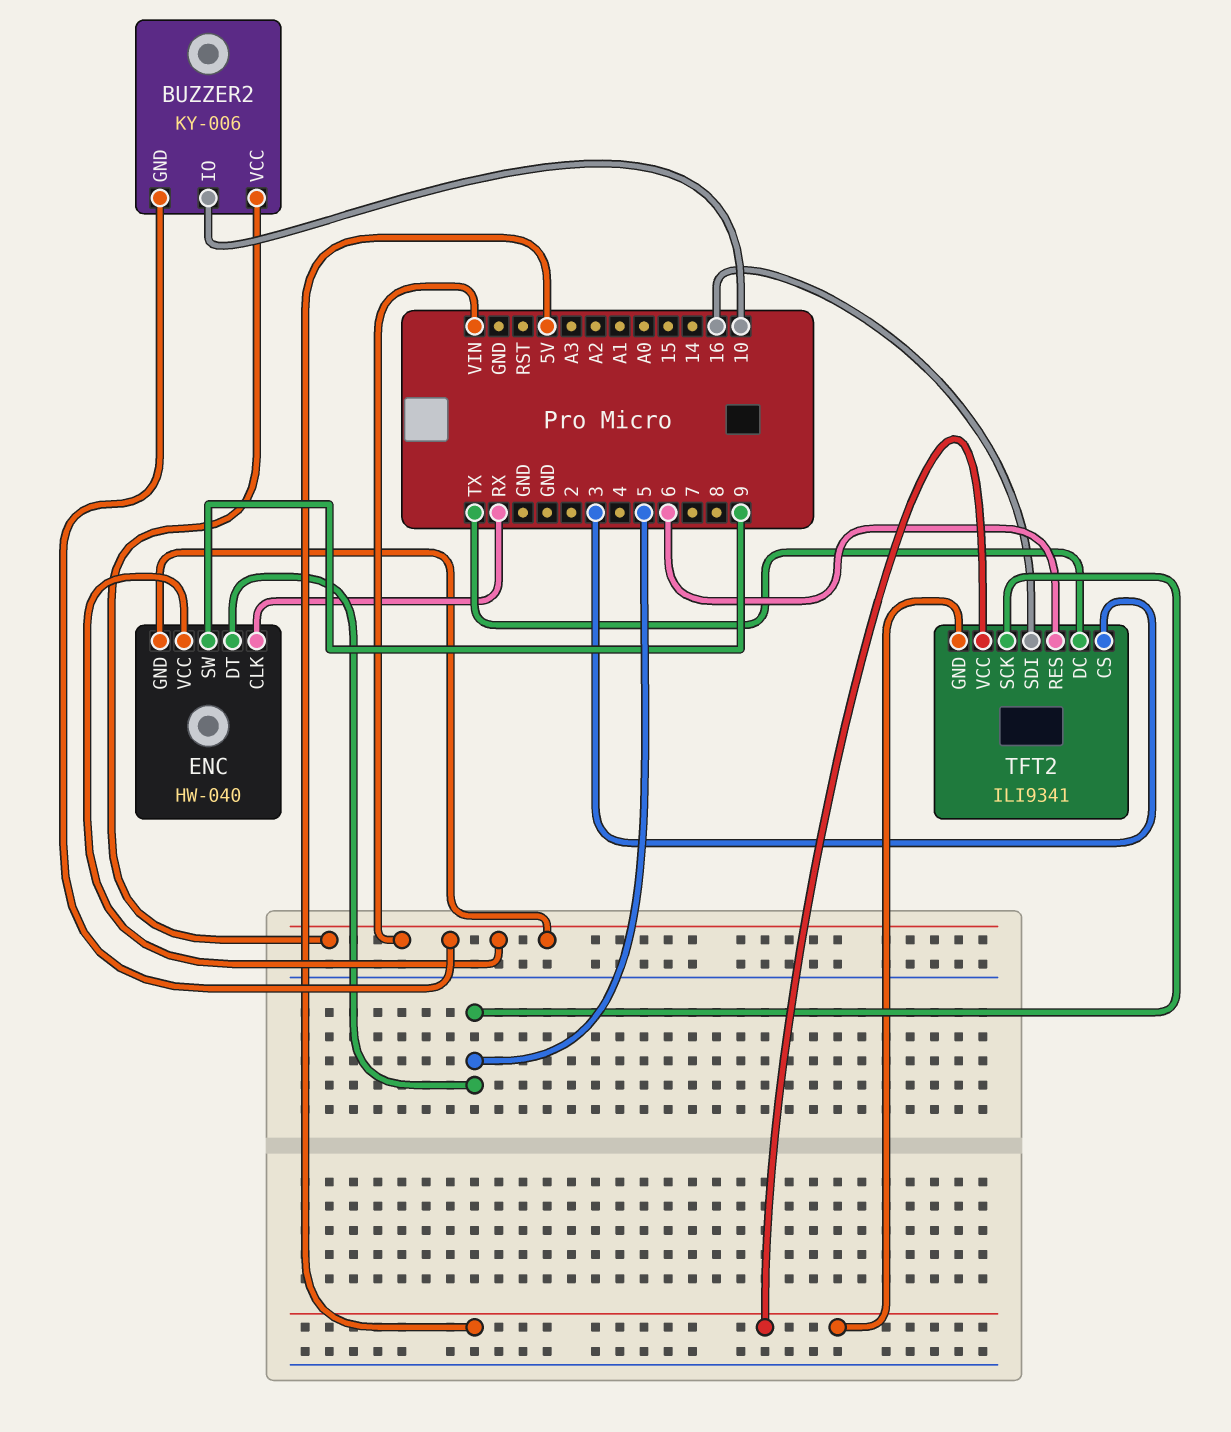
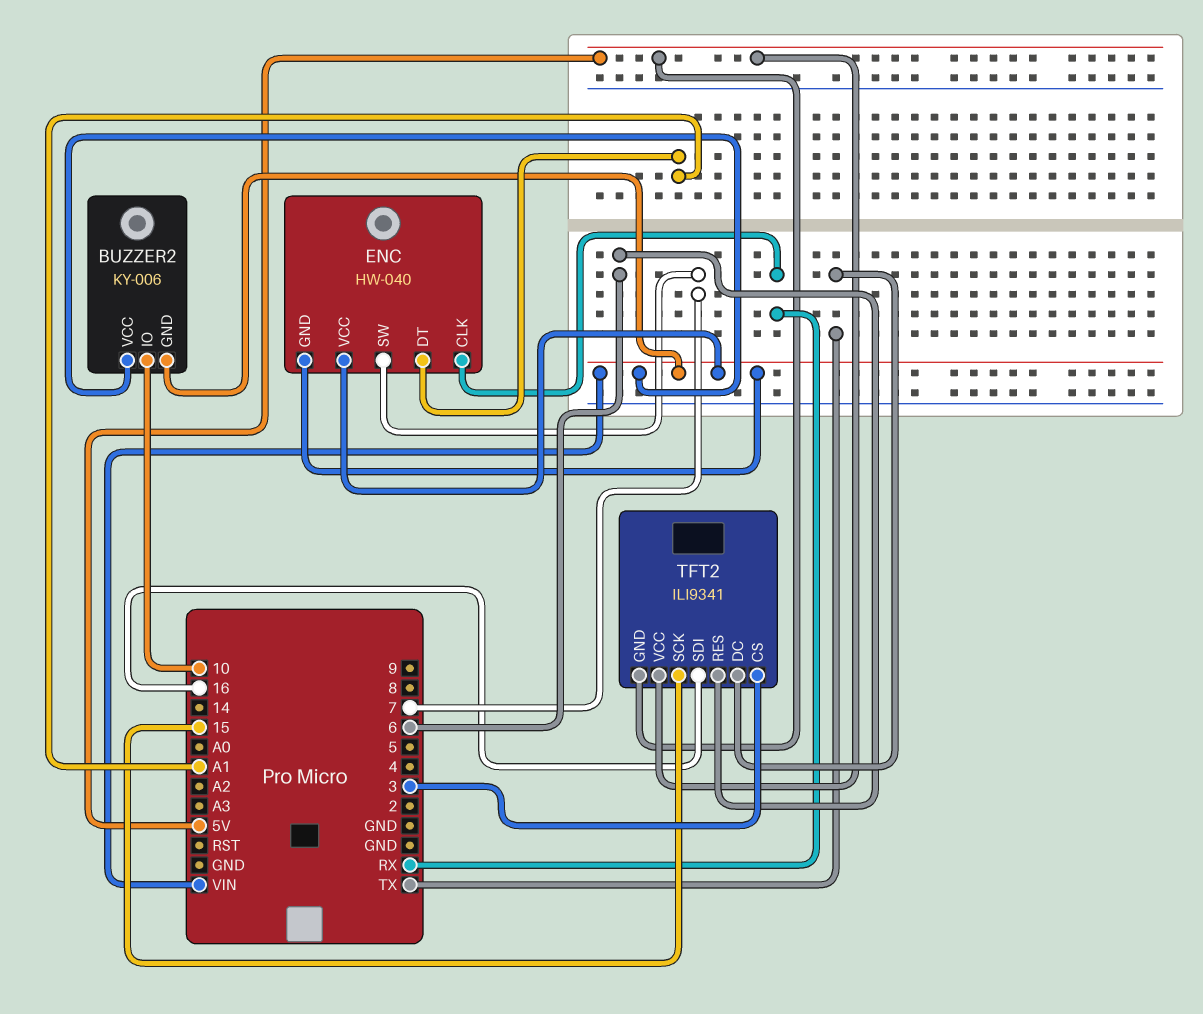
ENC pin DT: 5 -> A1
ENC pin SW: 9 -> 7
TFT2 pin SCK: 5 -> 15

